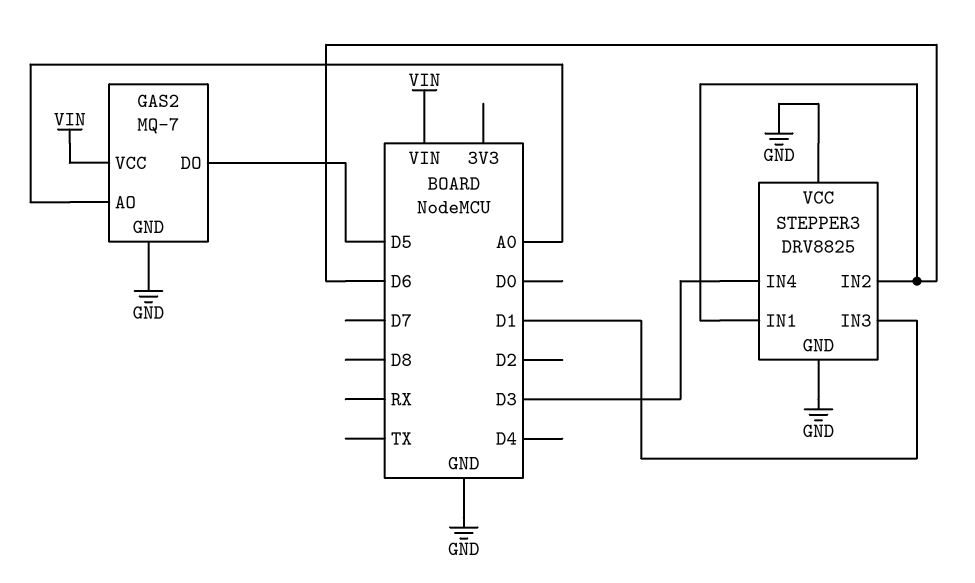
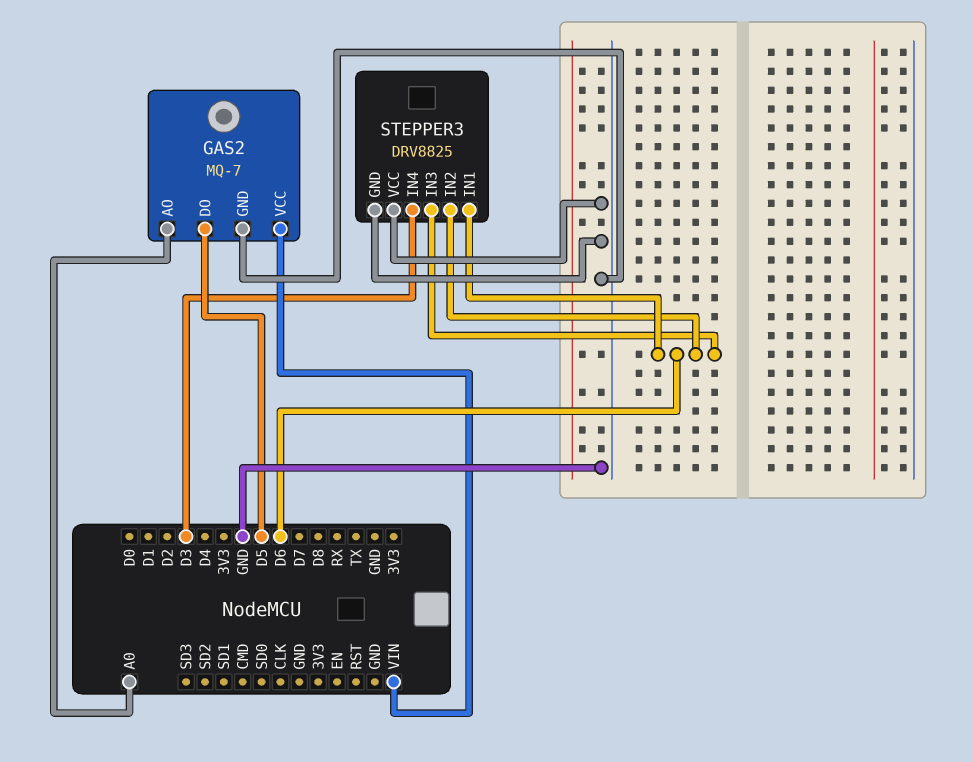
STEPPER3 pin IN3: D1 -> D6

